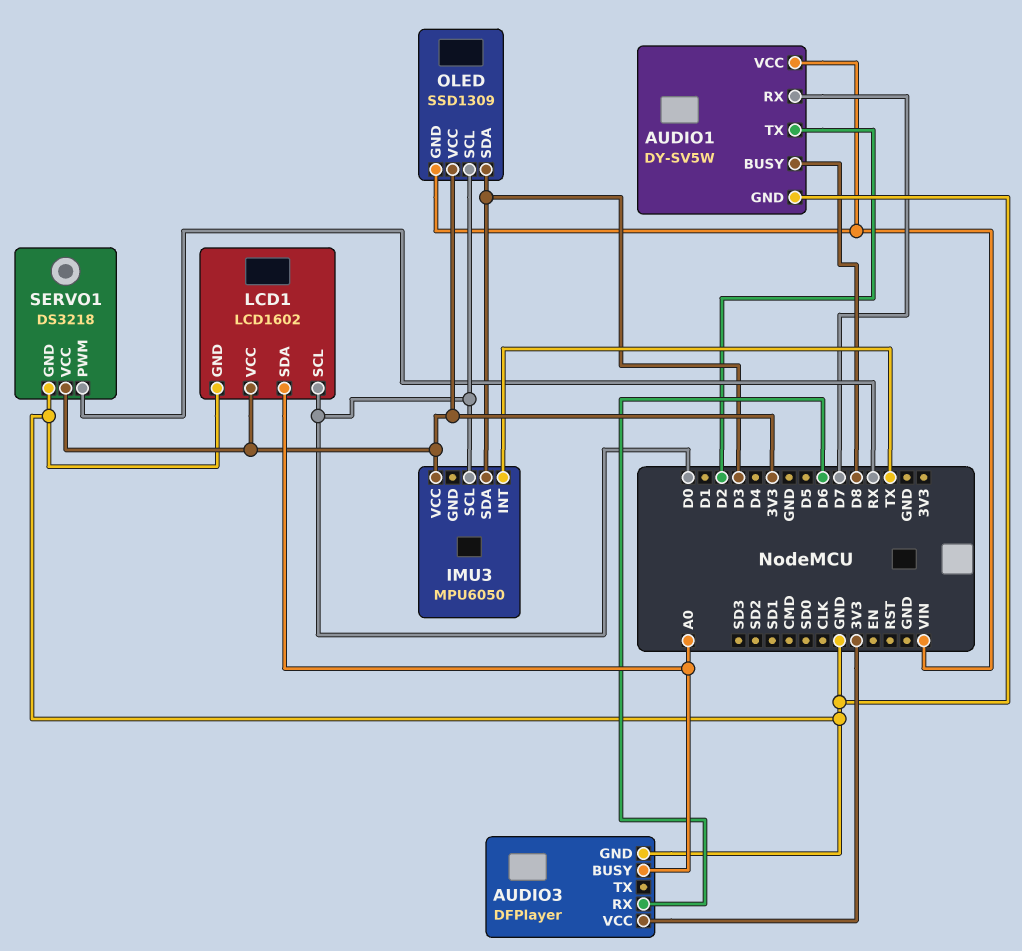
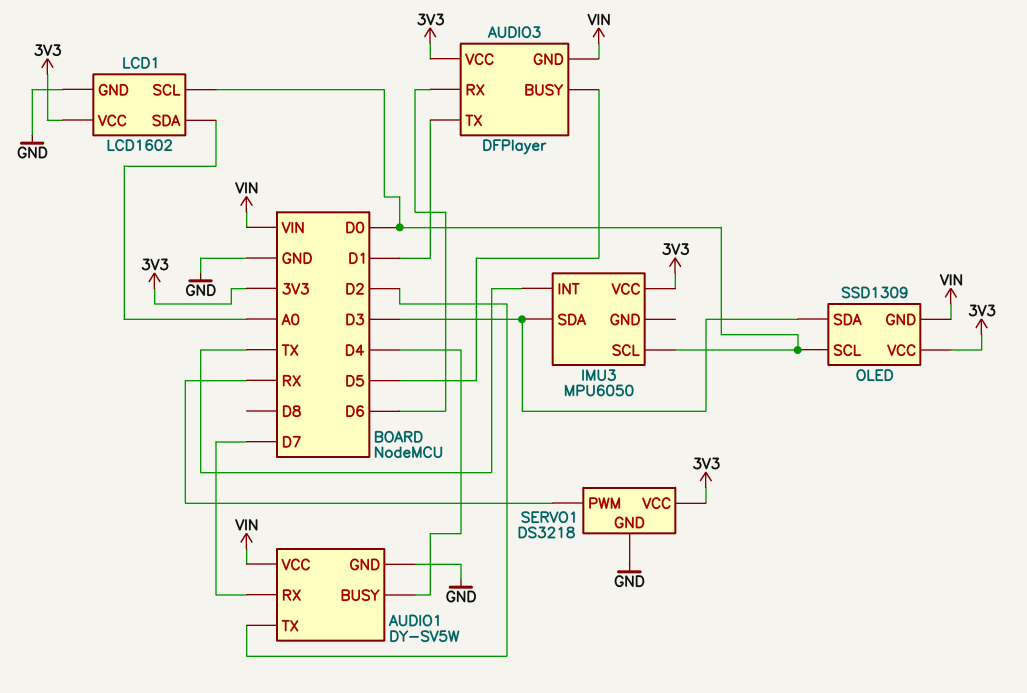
AUDIO1 pin BUSY: D8 -> D4
AUDIO3 pin BUSY: A0 -> D5
AUDIO3 pin GND: GND -> VIN
AUDIO3 pin TX: none -> D1

